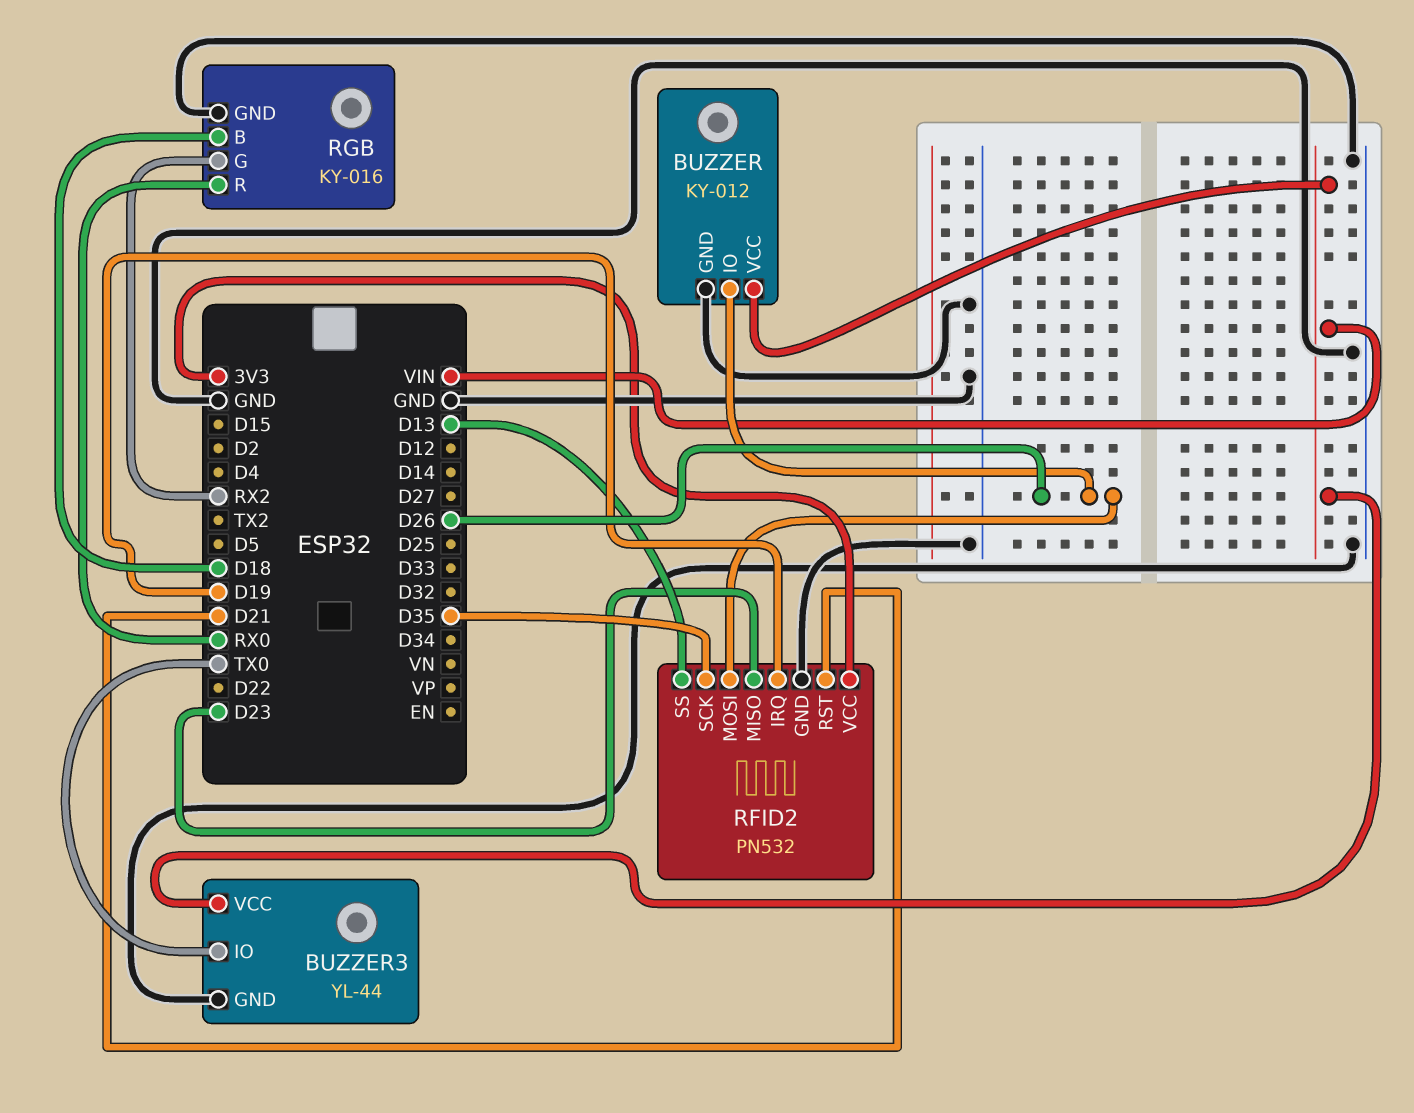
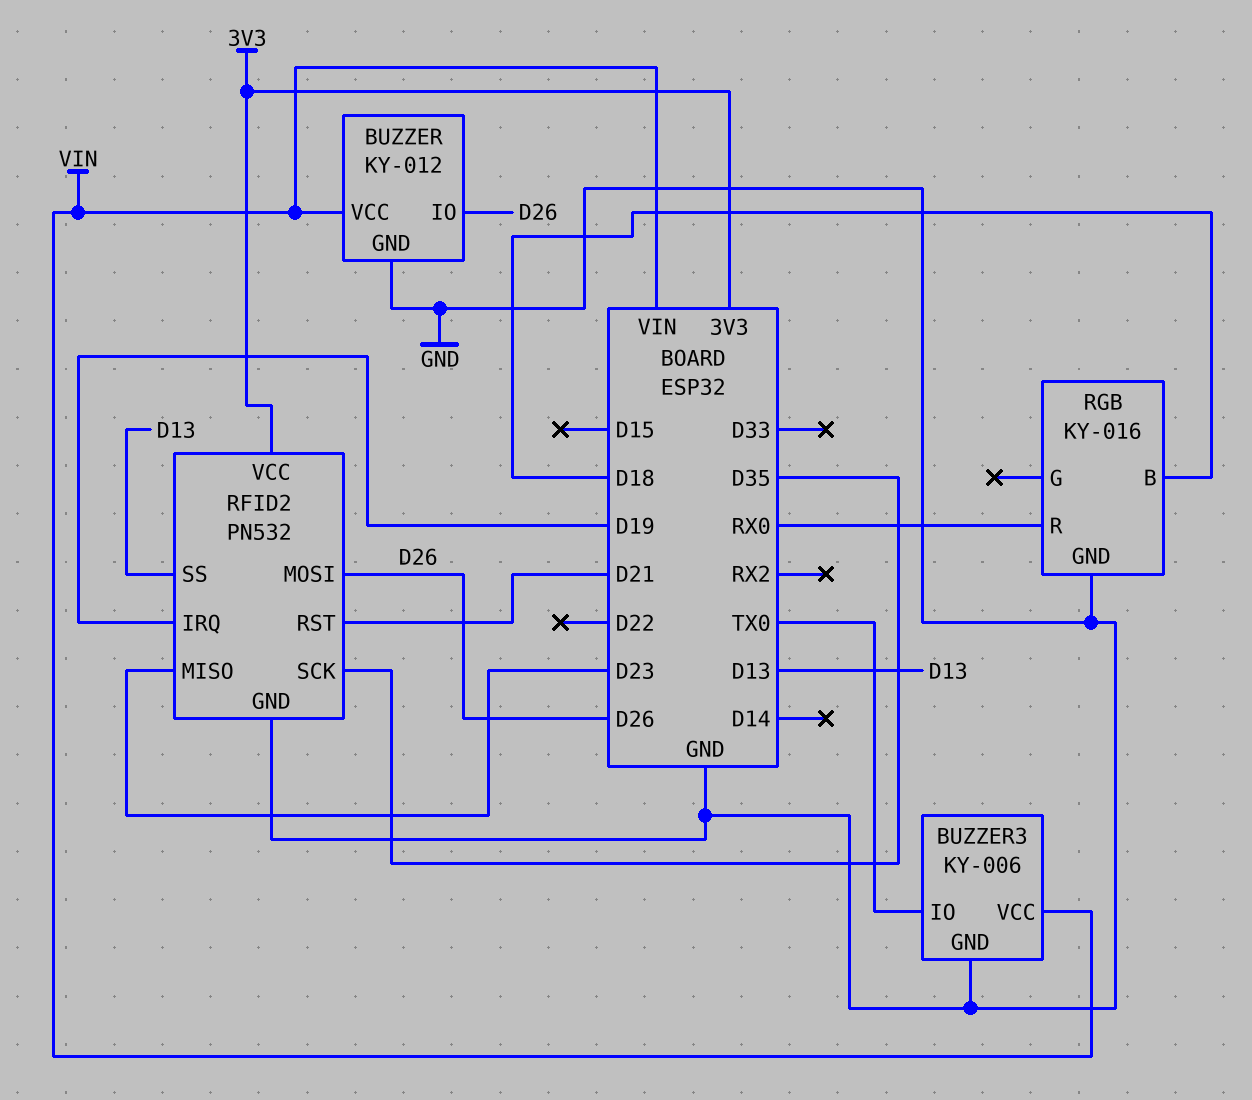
BUZZER3: YL-44 -> KY-006
RGB pin G: RX2 -> none

